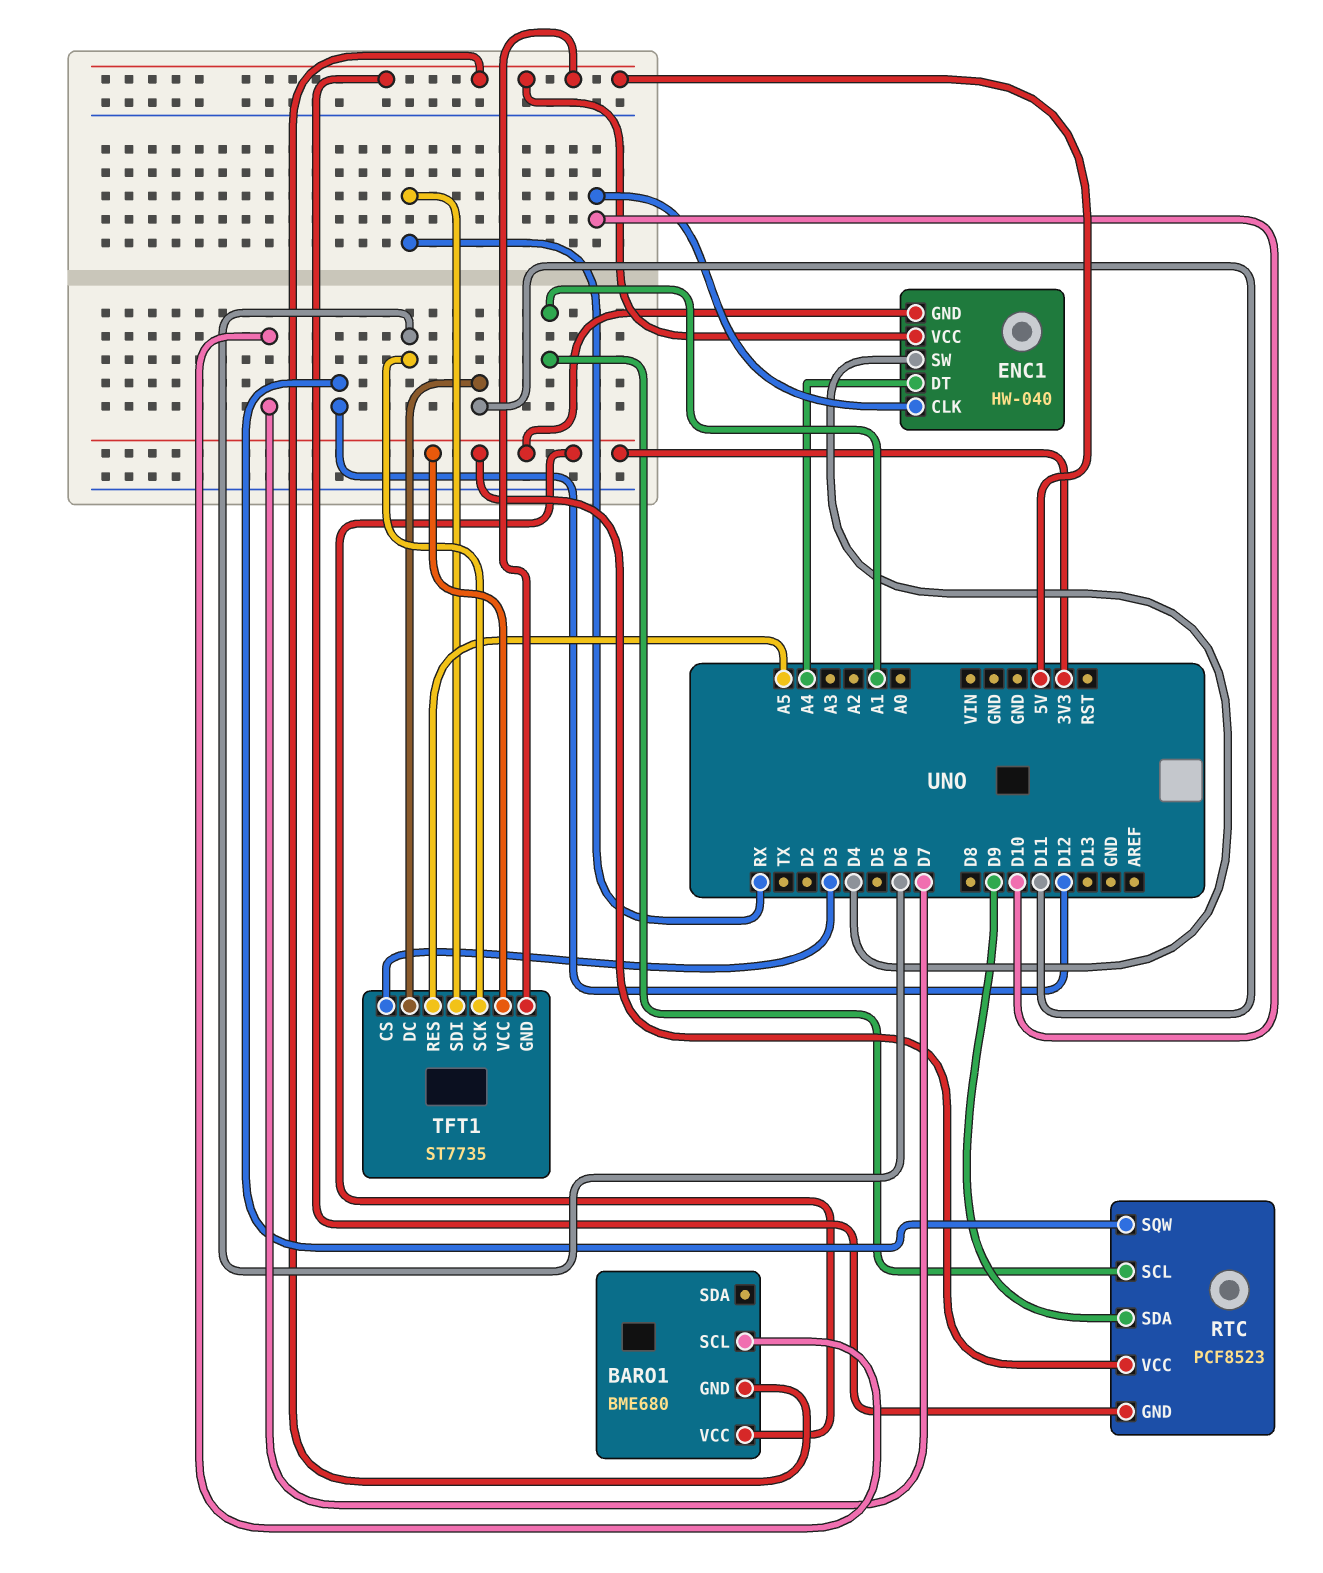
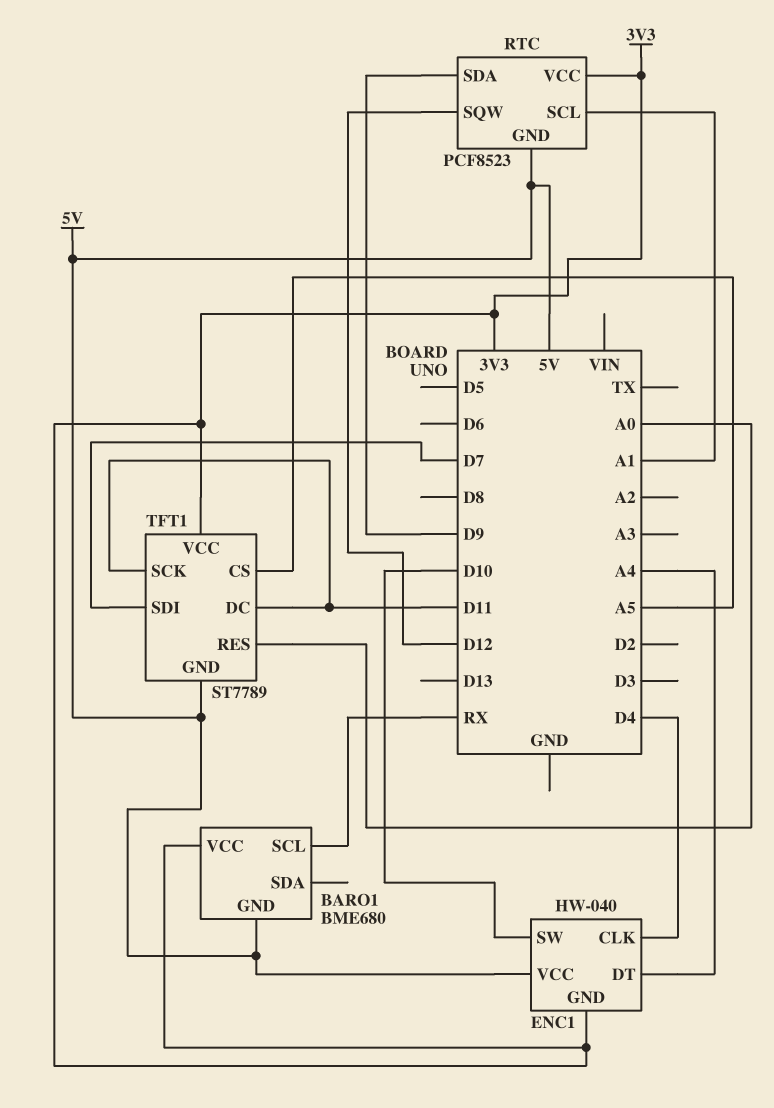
BARO1 pin SCL: D7 -> RX
ENC1 pin CLK: D10 -> D4
ENC1 pin SW: D4 -> D10
TFT1: ST7735 -> ST7789
TFT1 pin CS: D3 -> A5
TFT1 pin RES: A5 -> A0
TFT1 pin SCK: D6 -> D11
TFT1 pin SDI: RX -> D7

